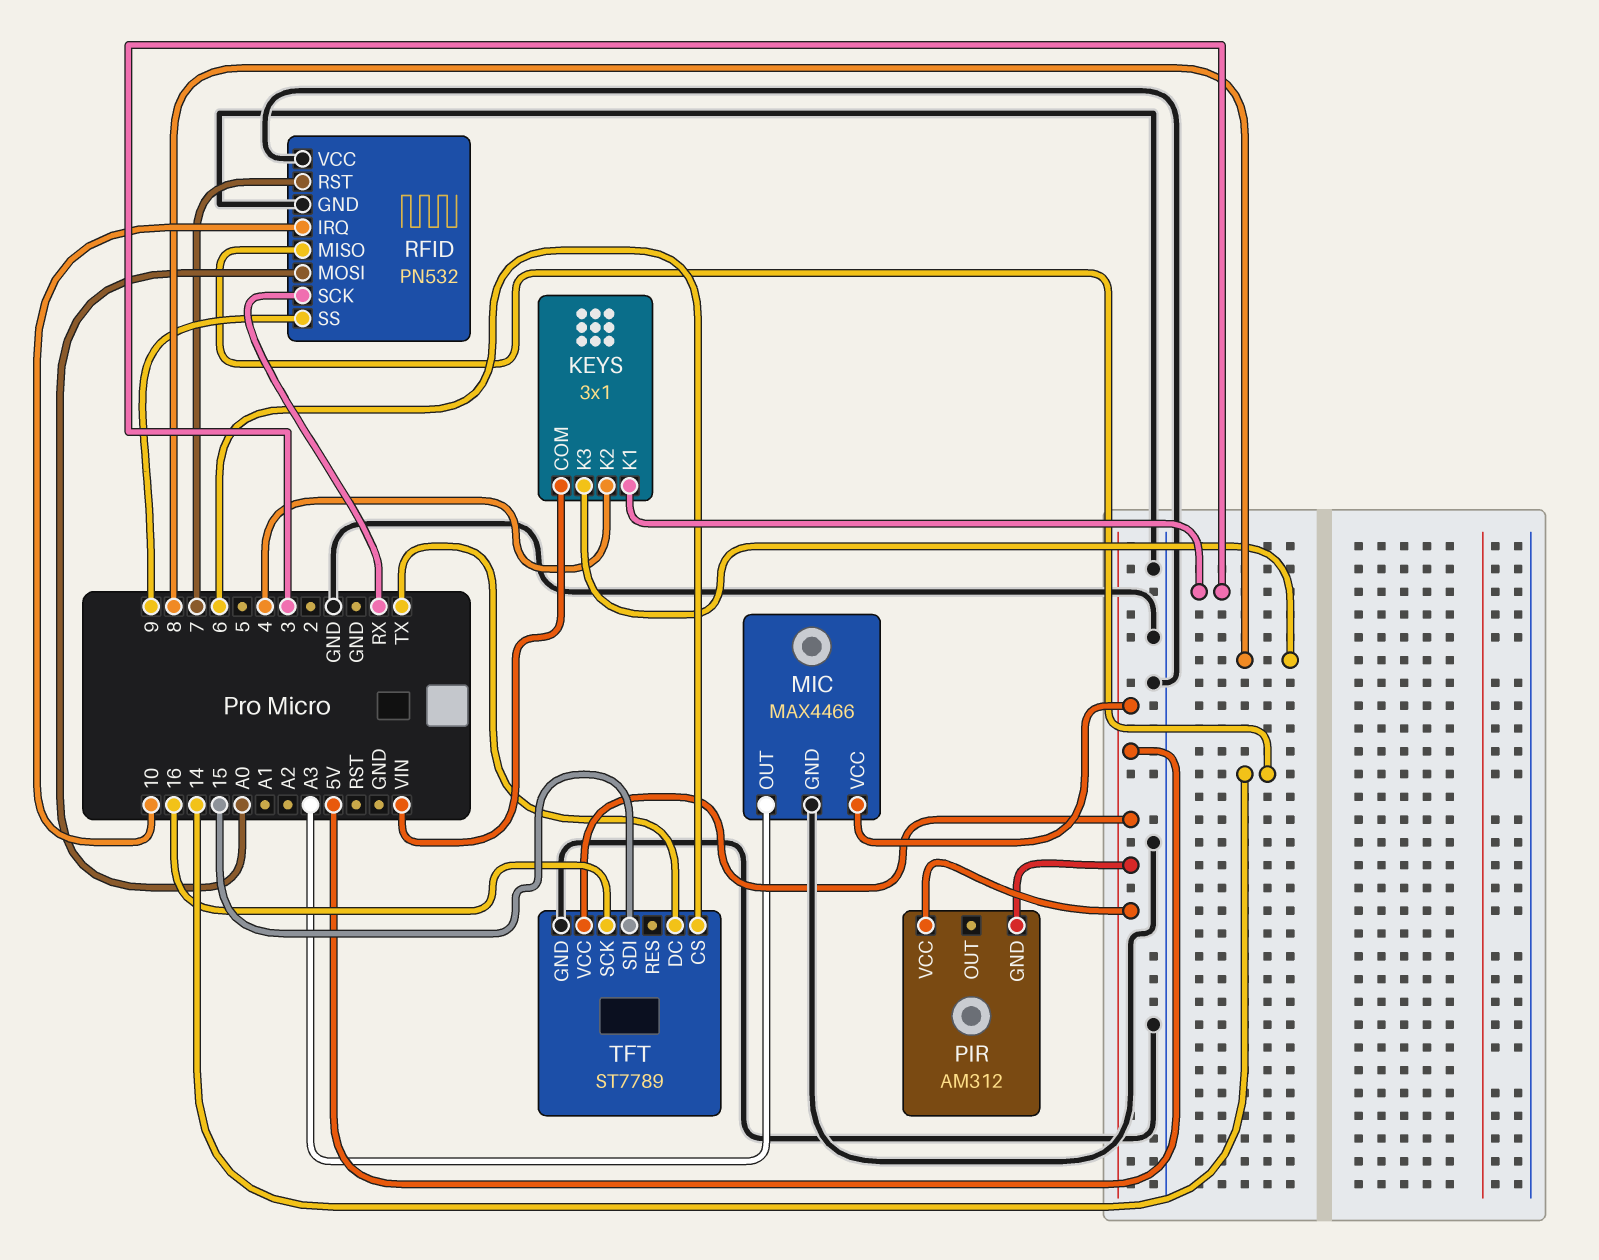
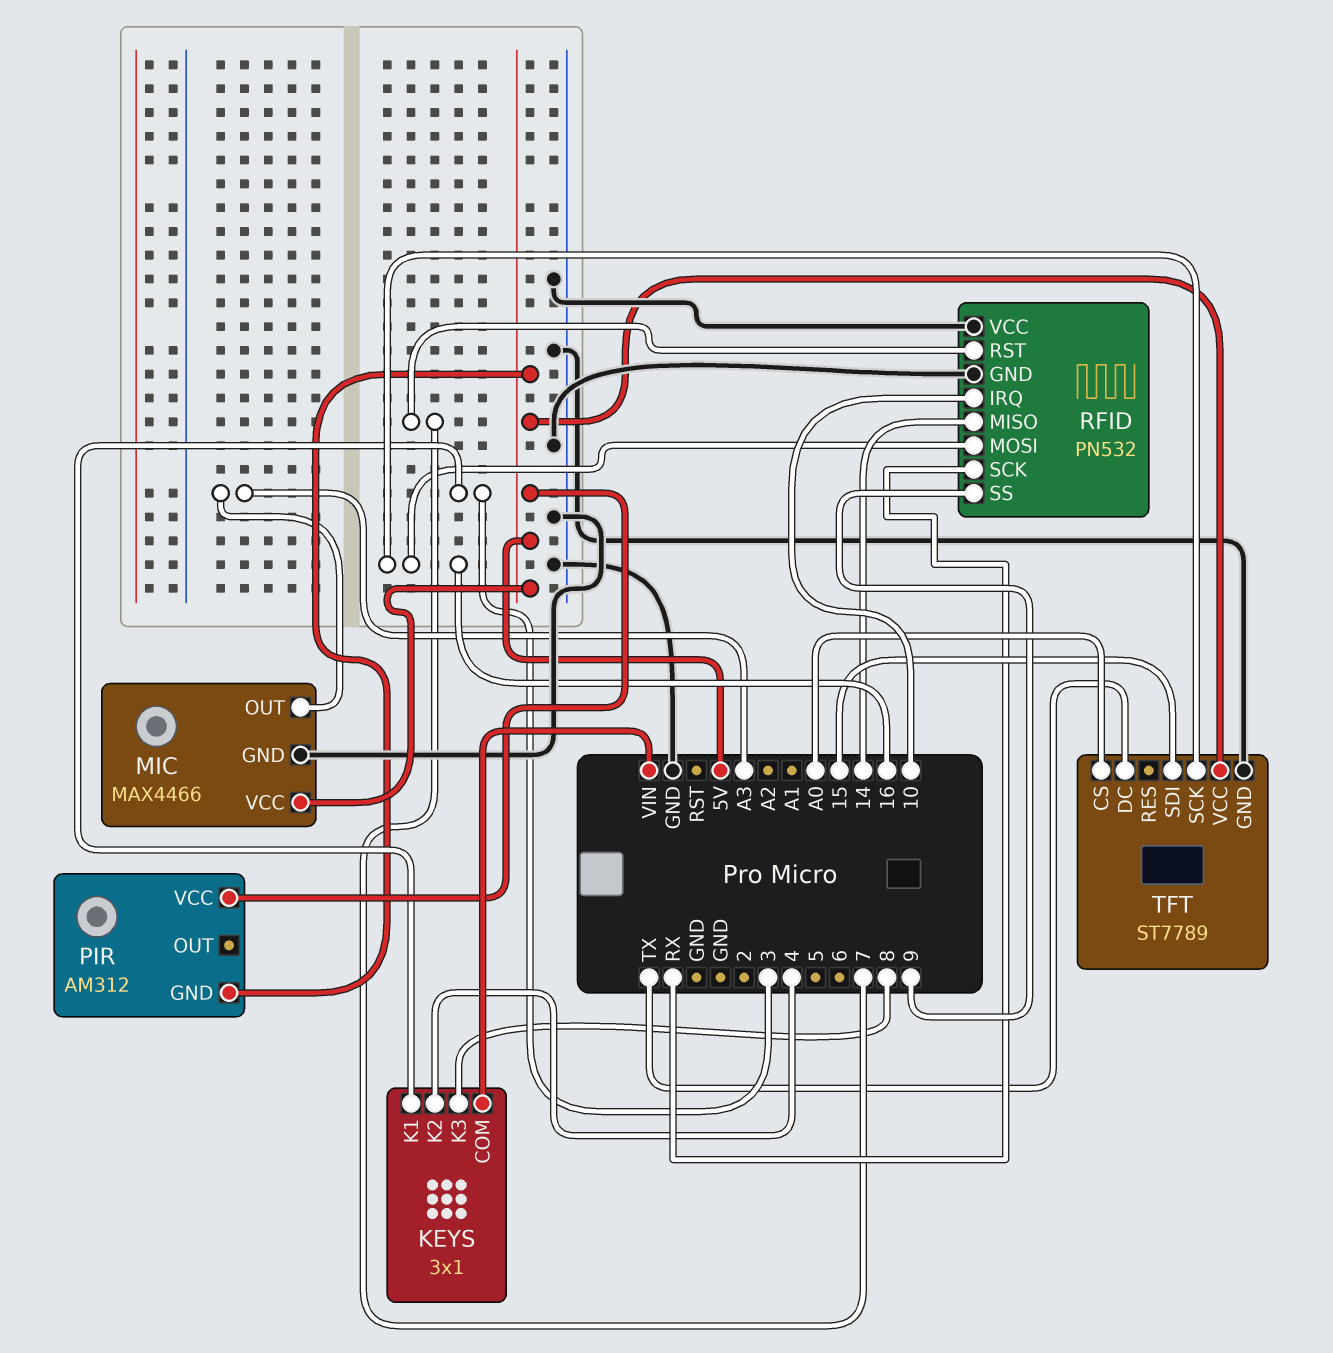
RFID pin MOSI: A0 -> 16
TFT pin CS: 6 -> A0

